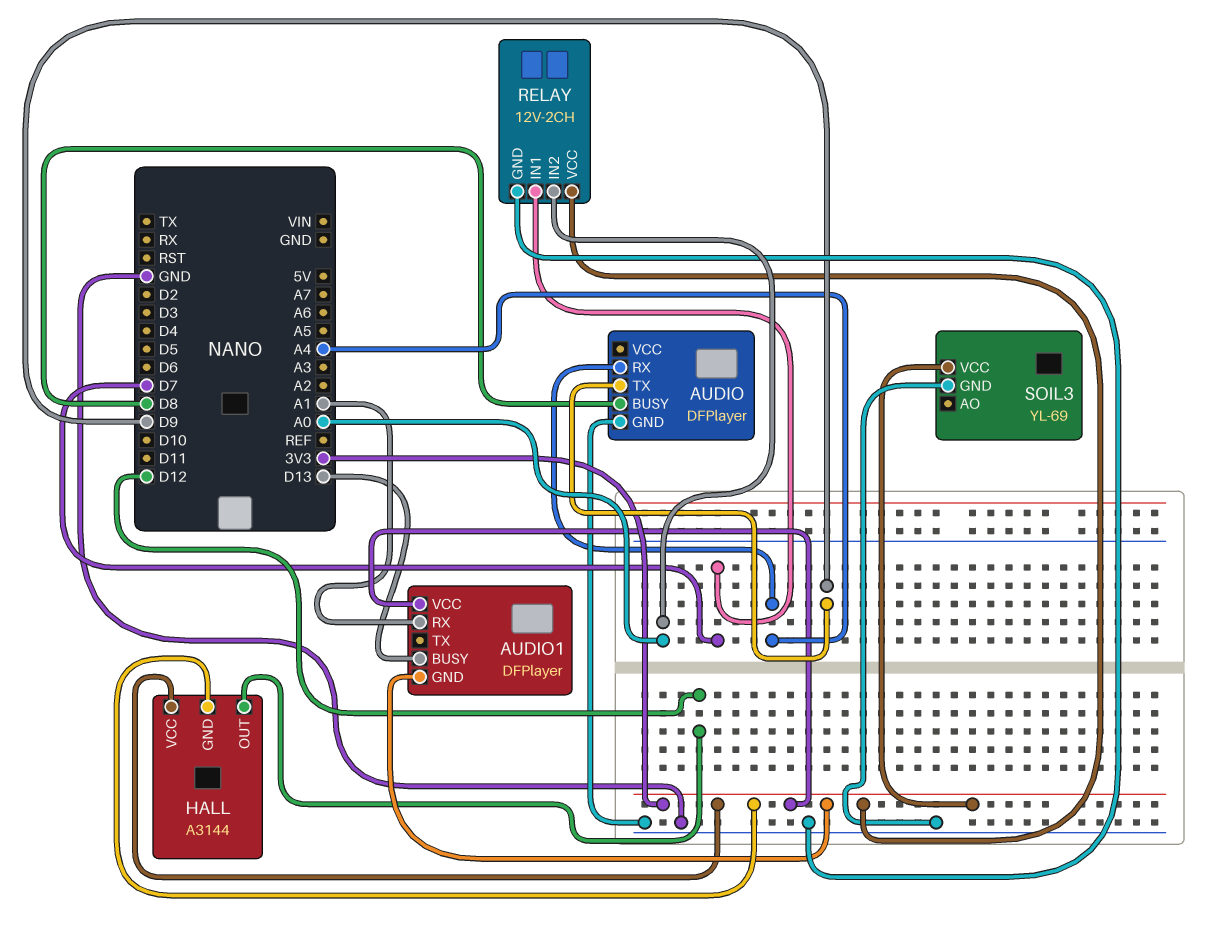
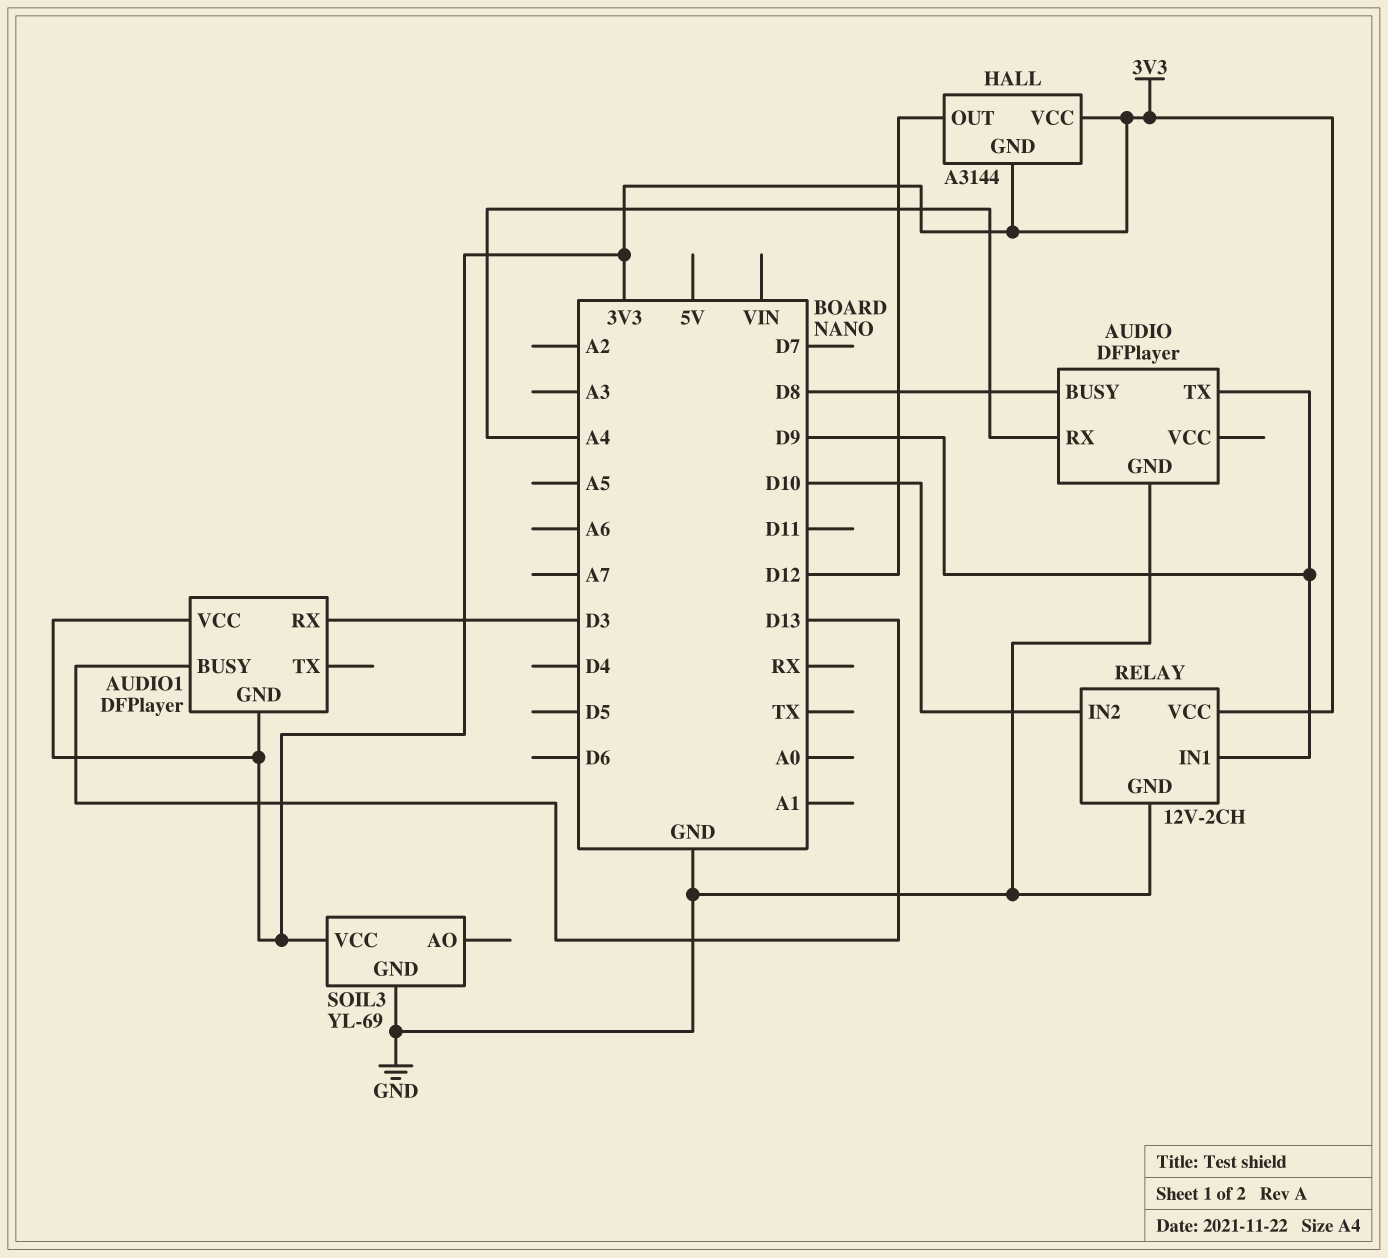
AUDIO1 pin RX: A1 -> D3
RELAY pin IN1: D7 -> D9
RELAY pin IN2: A0 -> D10

